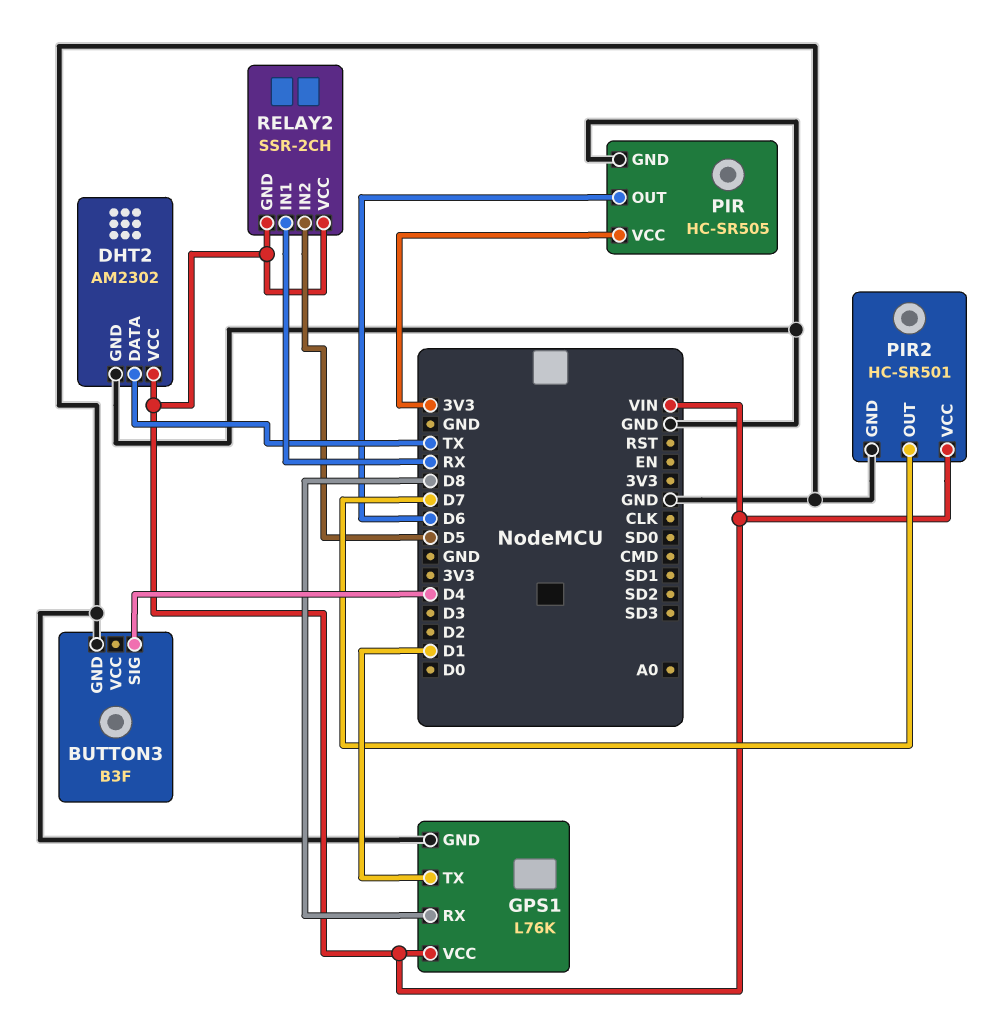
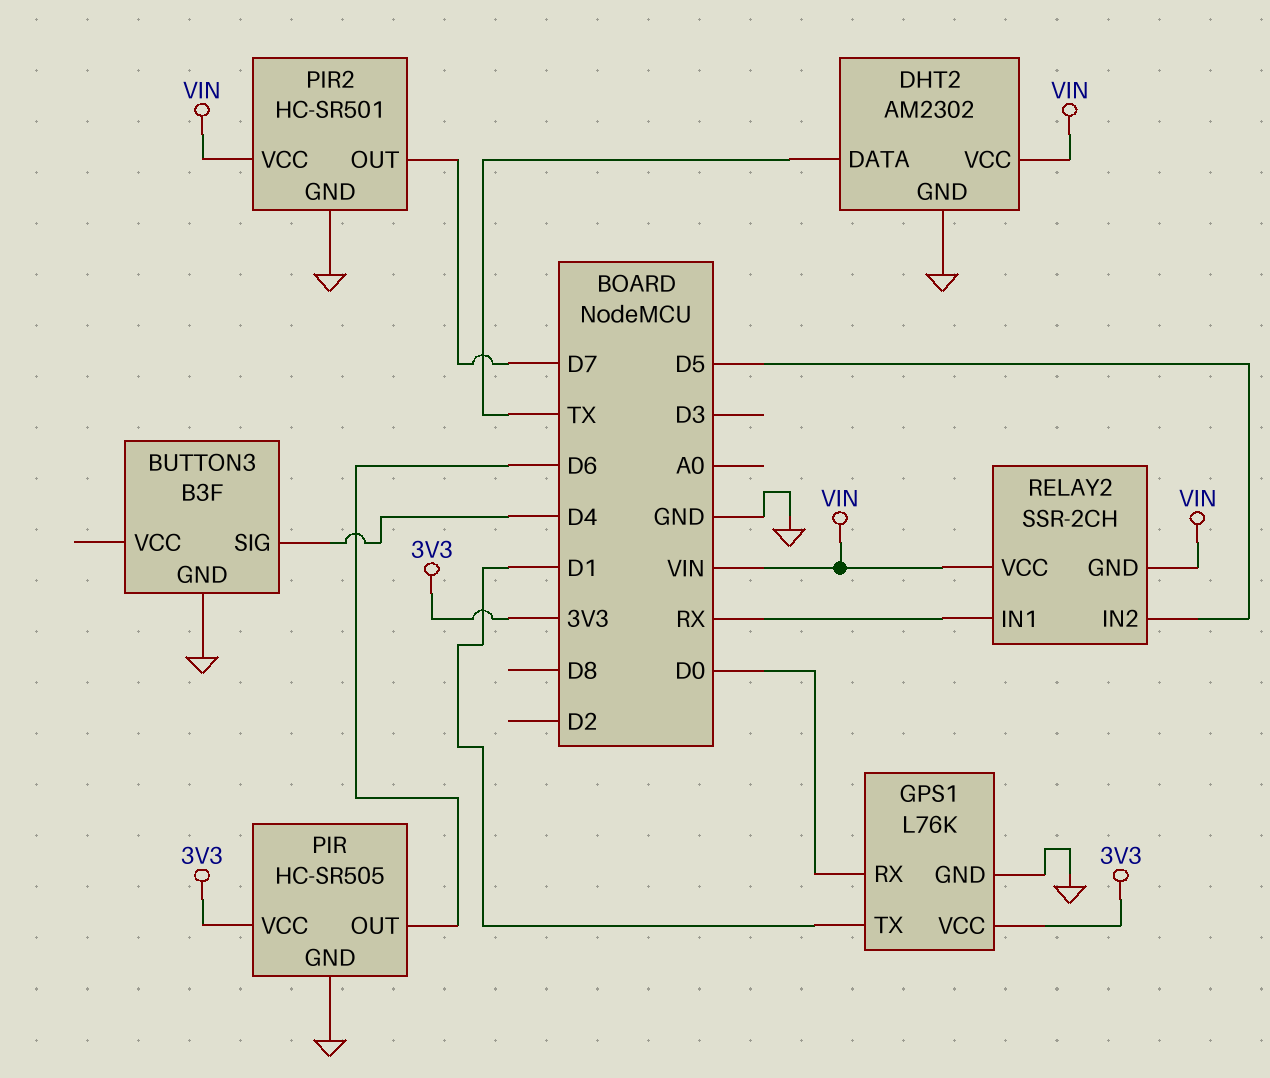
GPS1 pin RX: D8 -> D0
GPS1 pin VCC: VIN -> 3V3

